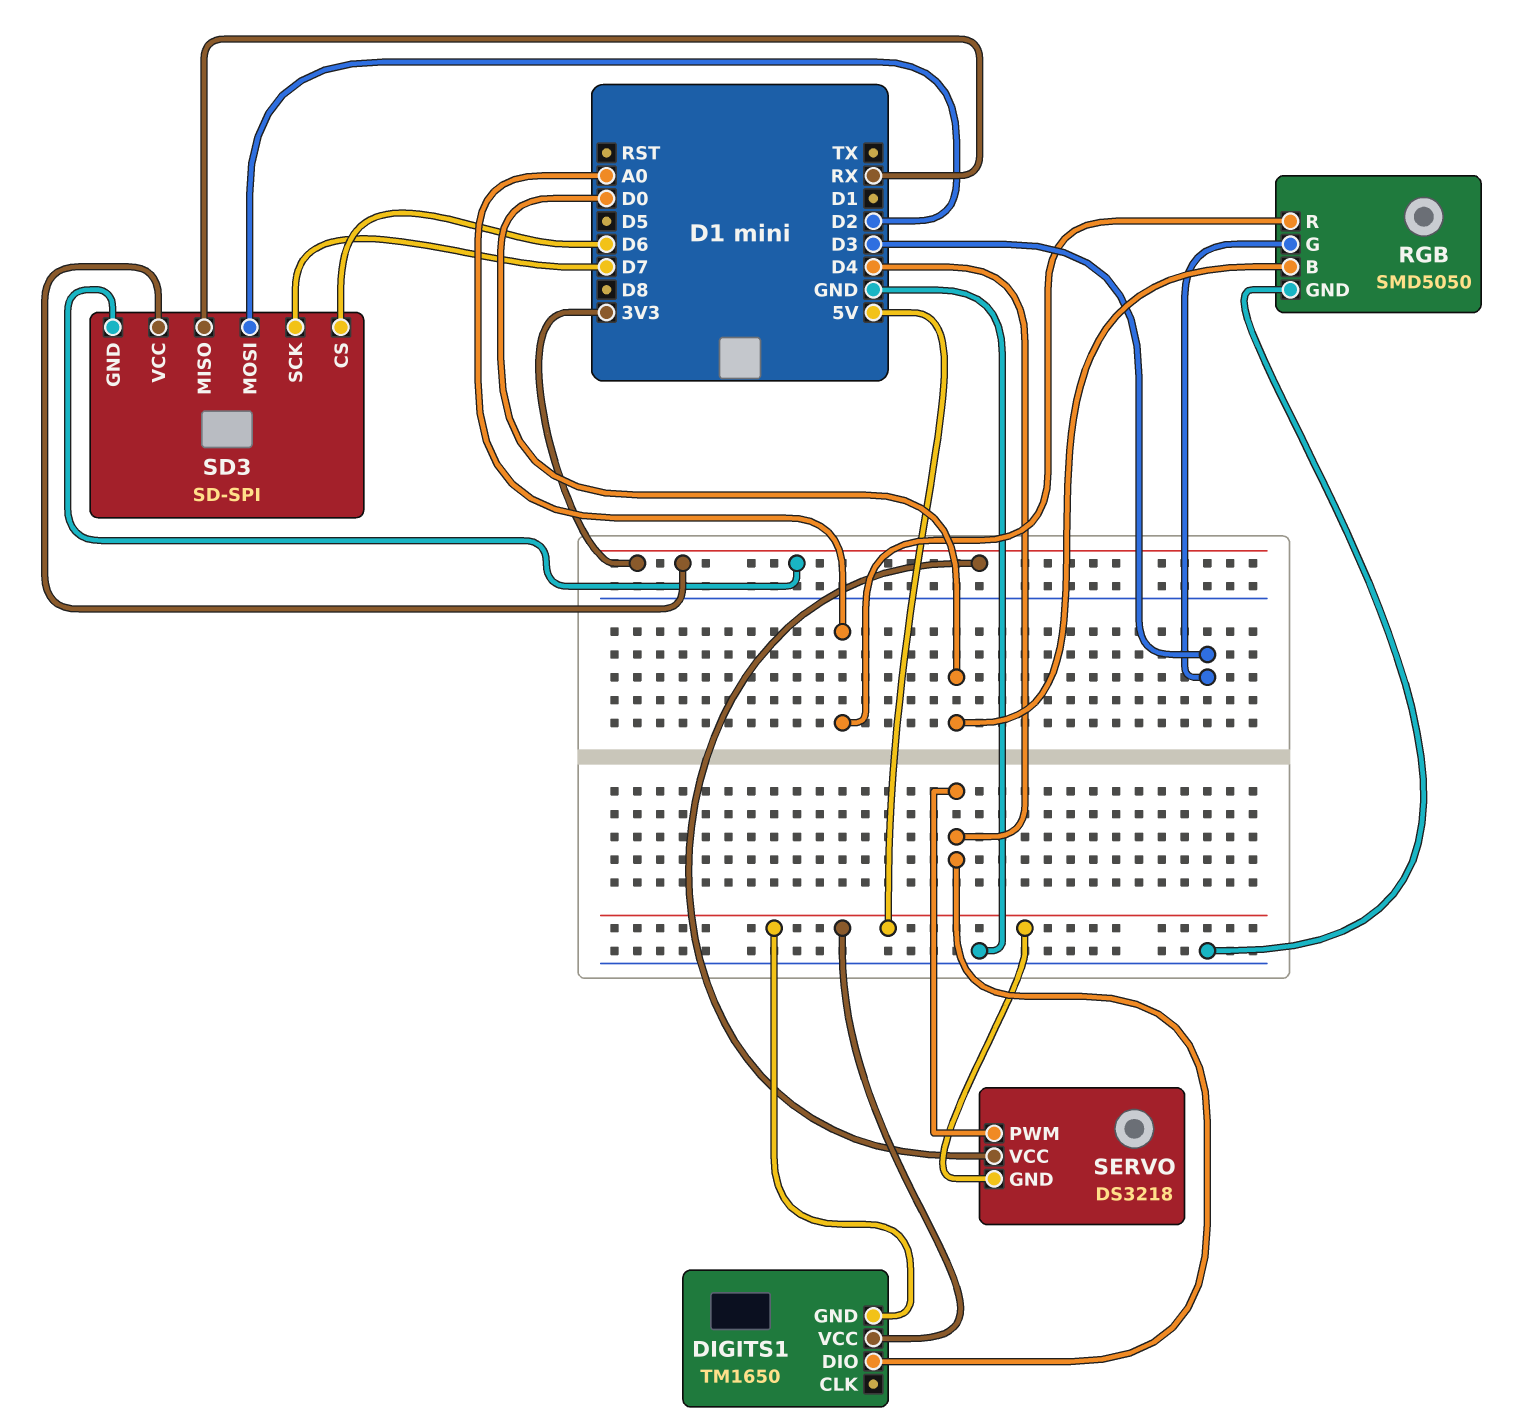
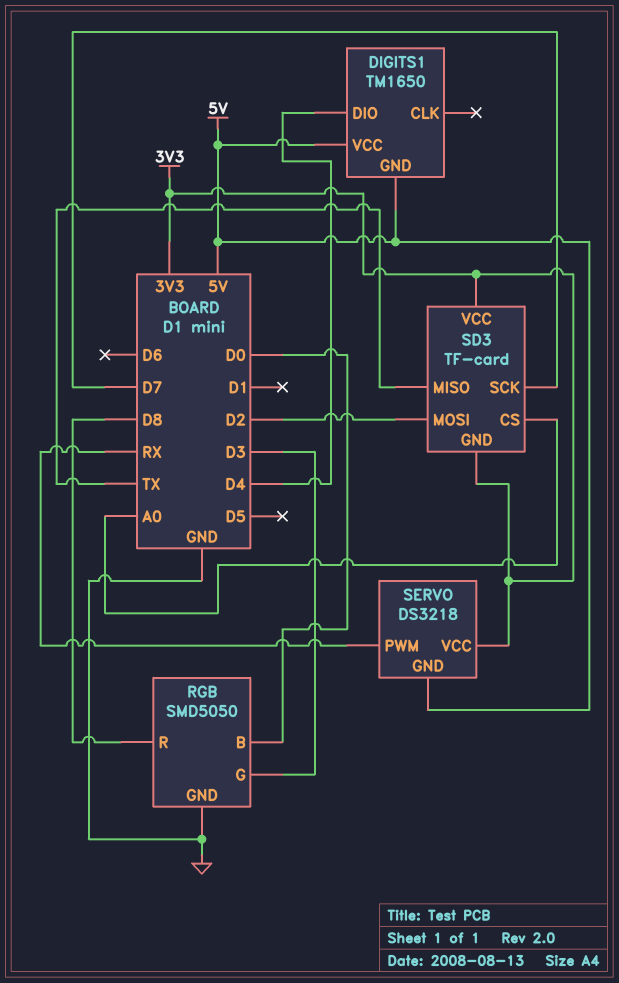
RGB pin R: A0 -> D8
SD3: SD-SPI -> TF-card
SD3 pin CS: D6 -> A0
SD3 pin MISO: RX -> TX
SERVO pin PWM: D4 -> RX

